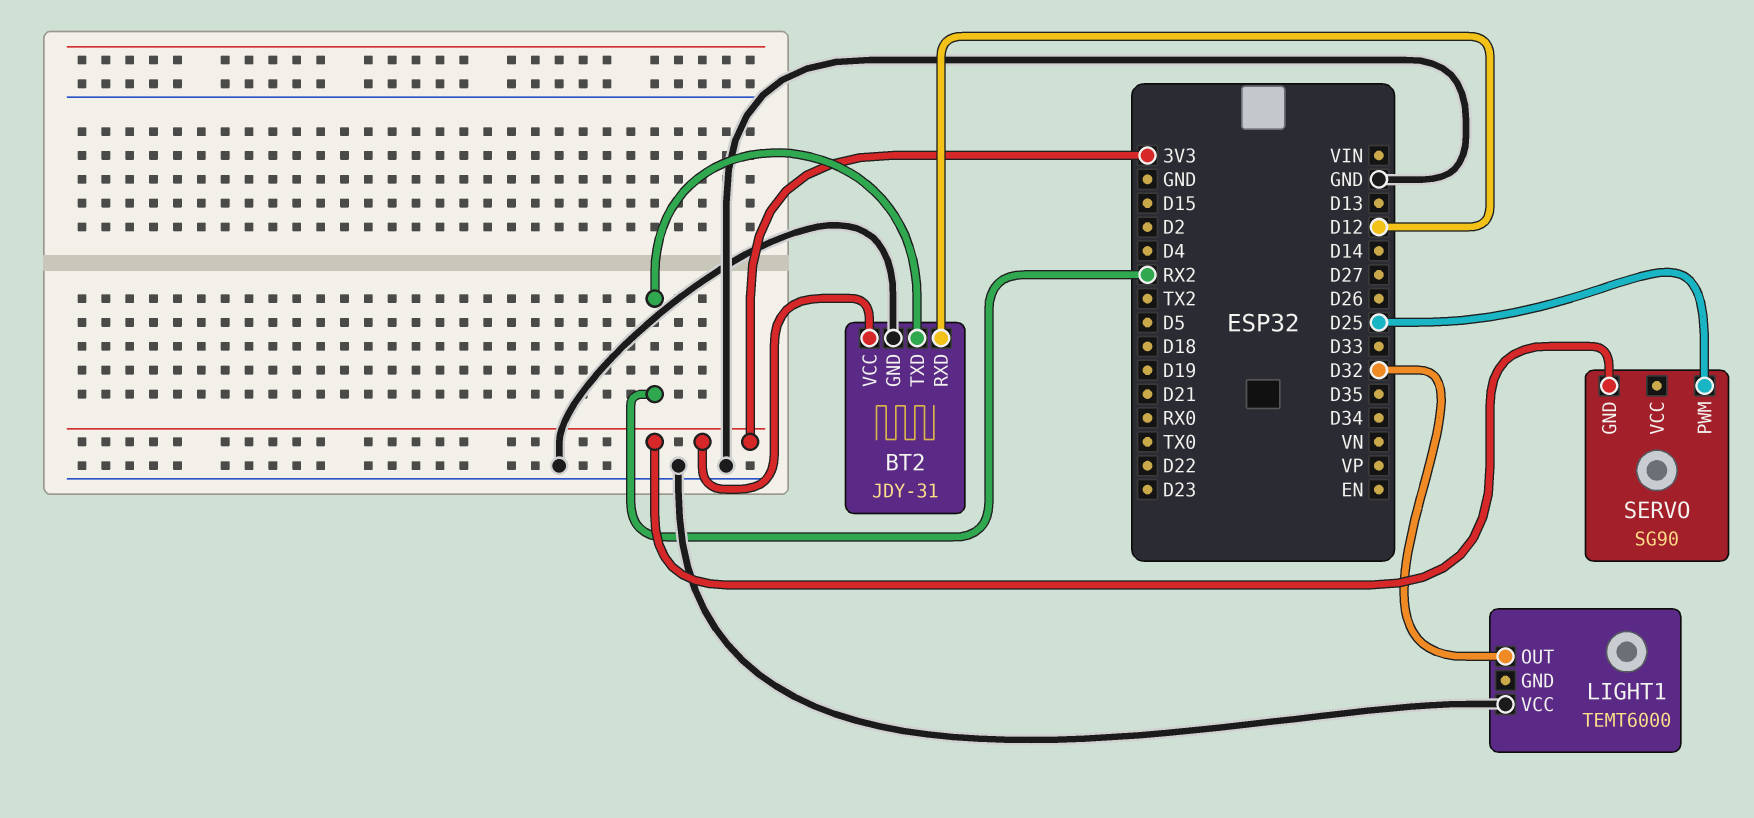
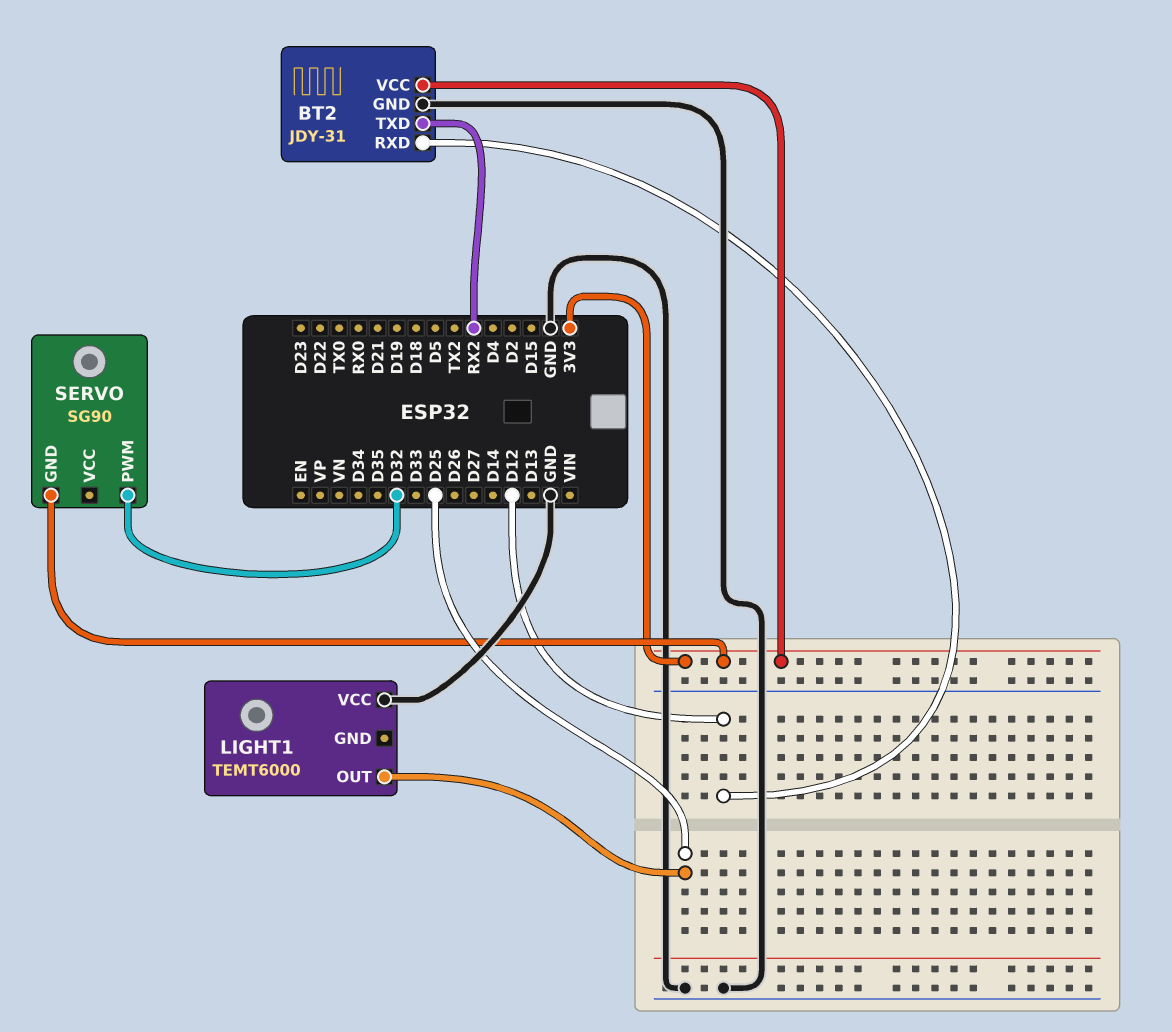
LIGHT1 pin OUT: D32 -> D25
SERVO pin PWM: D25 -> D32

